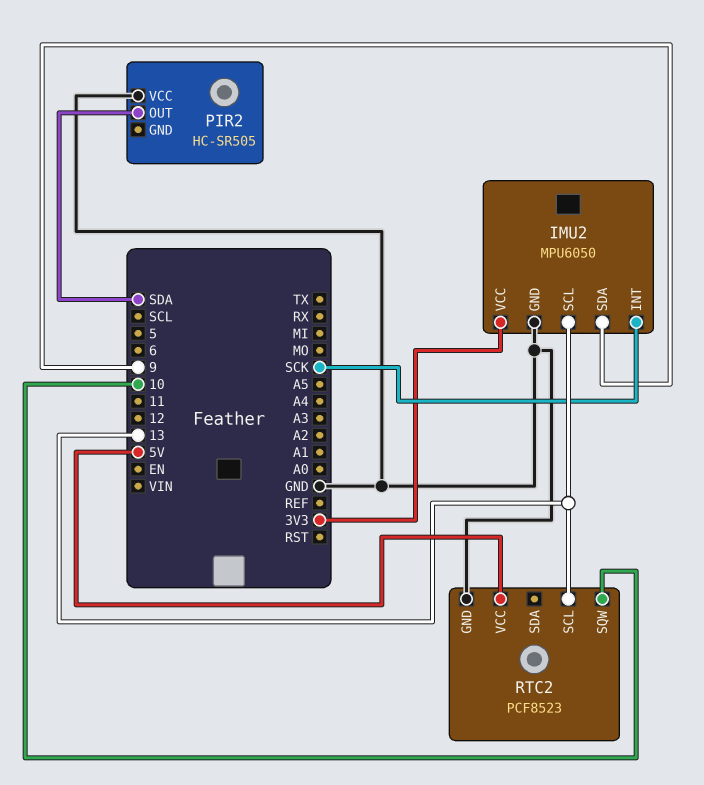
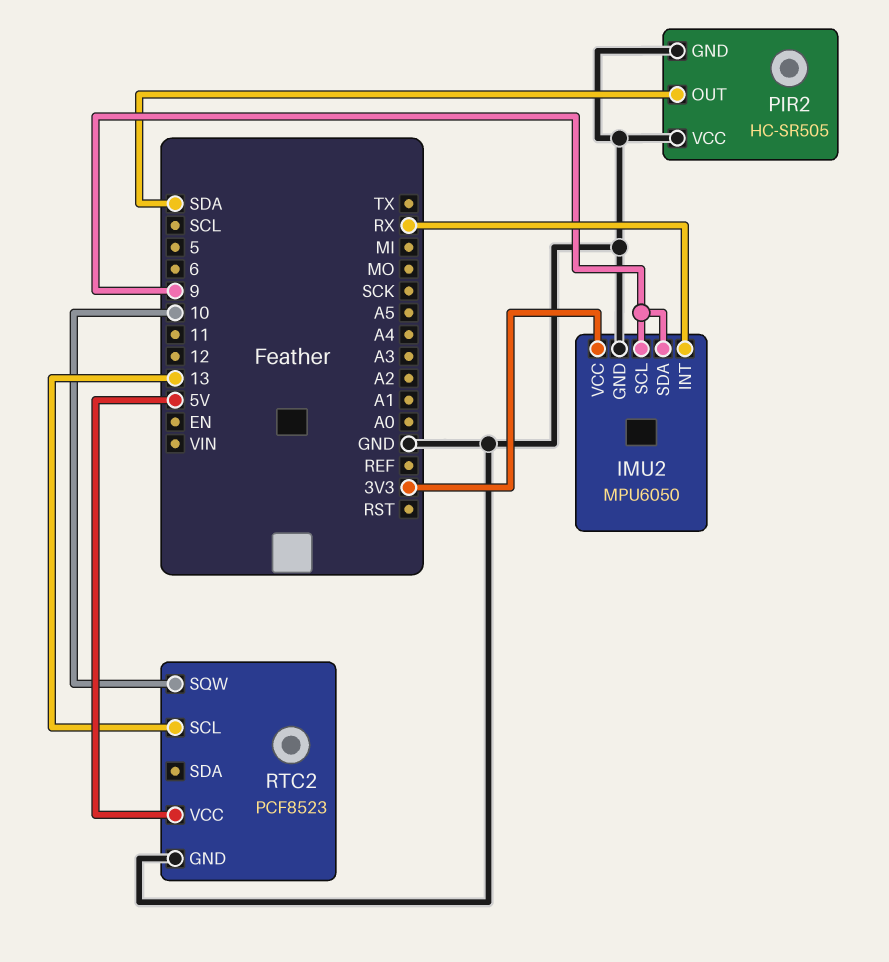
IMU2 pin INT: SCK -> RX
IMU2 pin SCL: 13 -> 9
PIR2 pin GND: none -> GND

